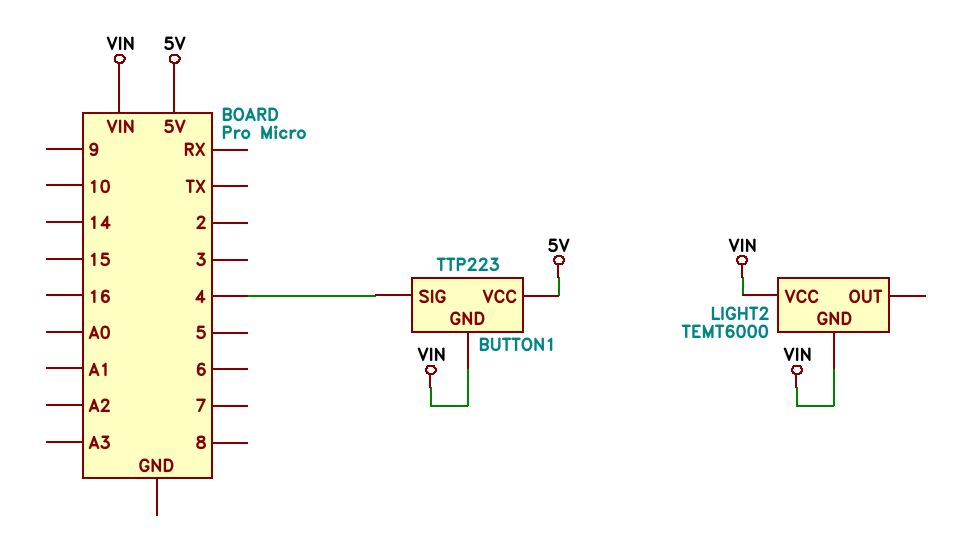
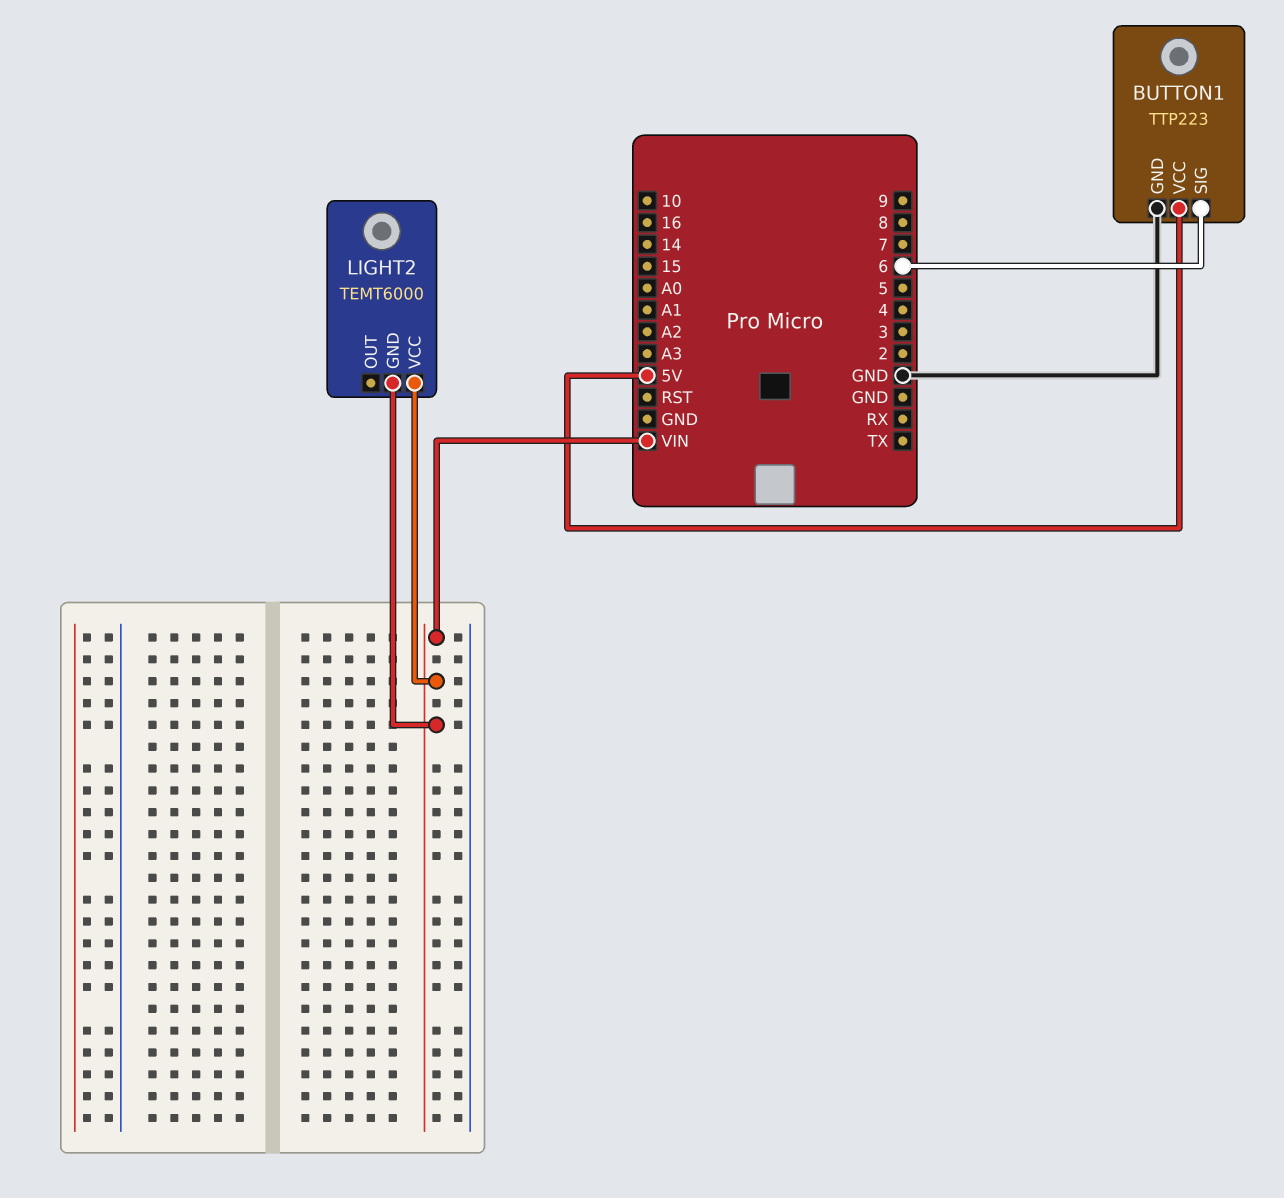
BUTTON1 pin GND: VIN -> GND
BUTTON1 pin SIG: 4 -> 6

